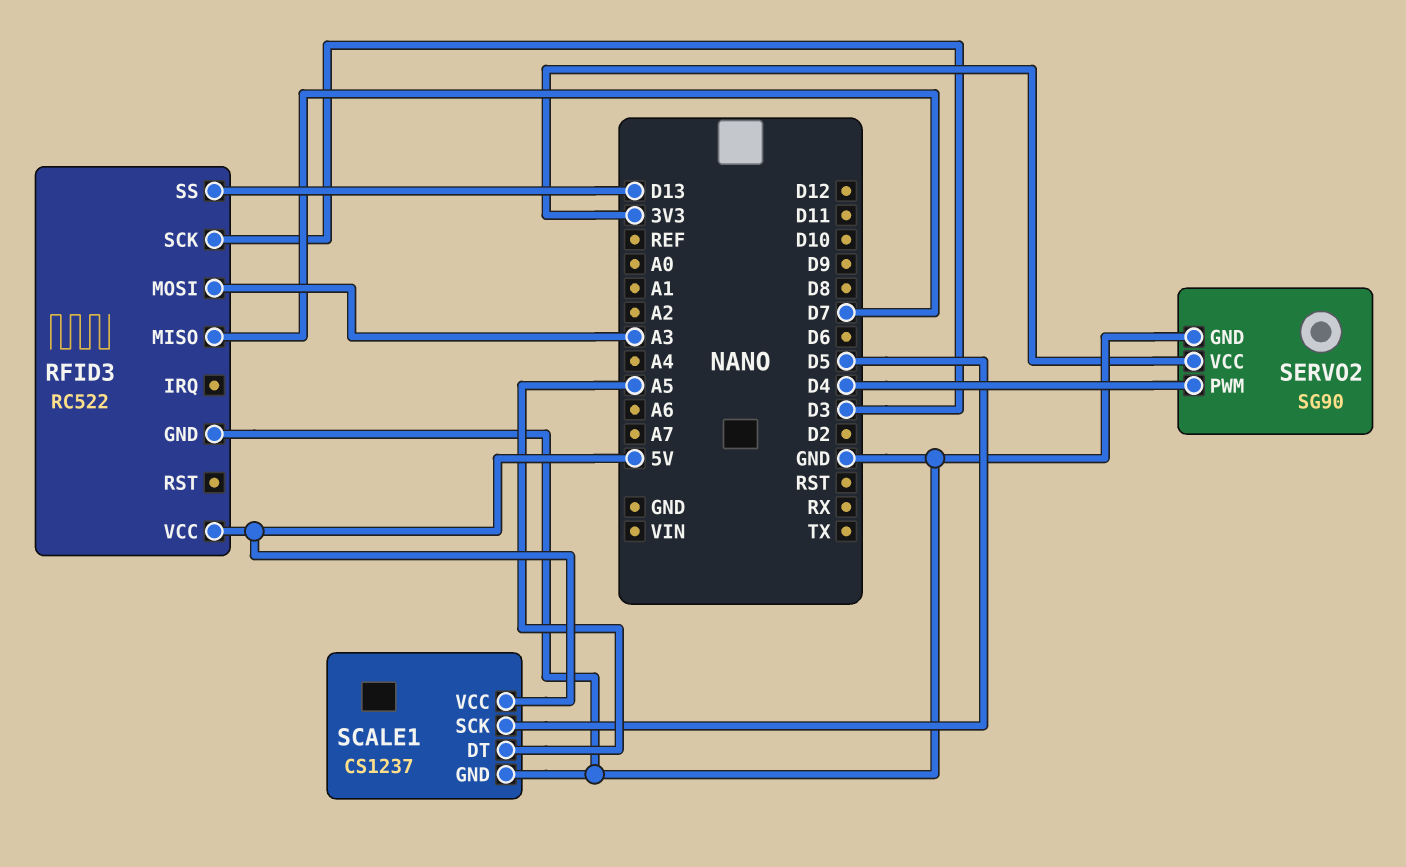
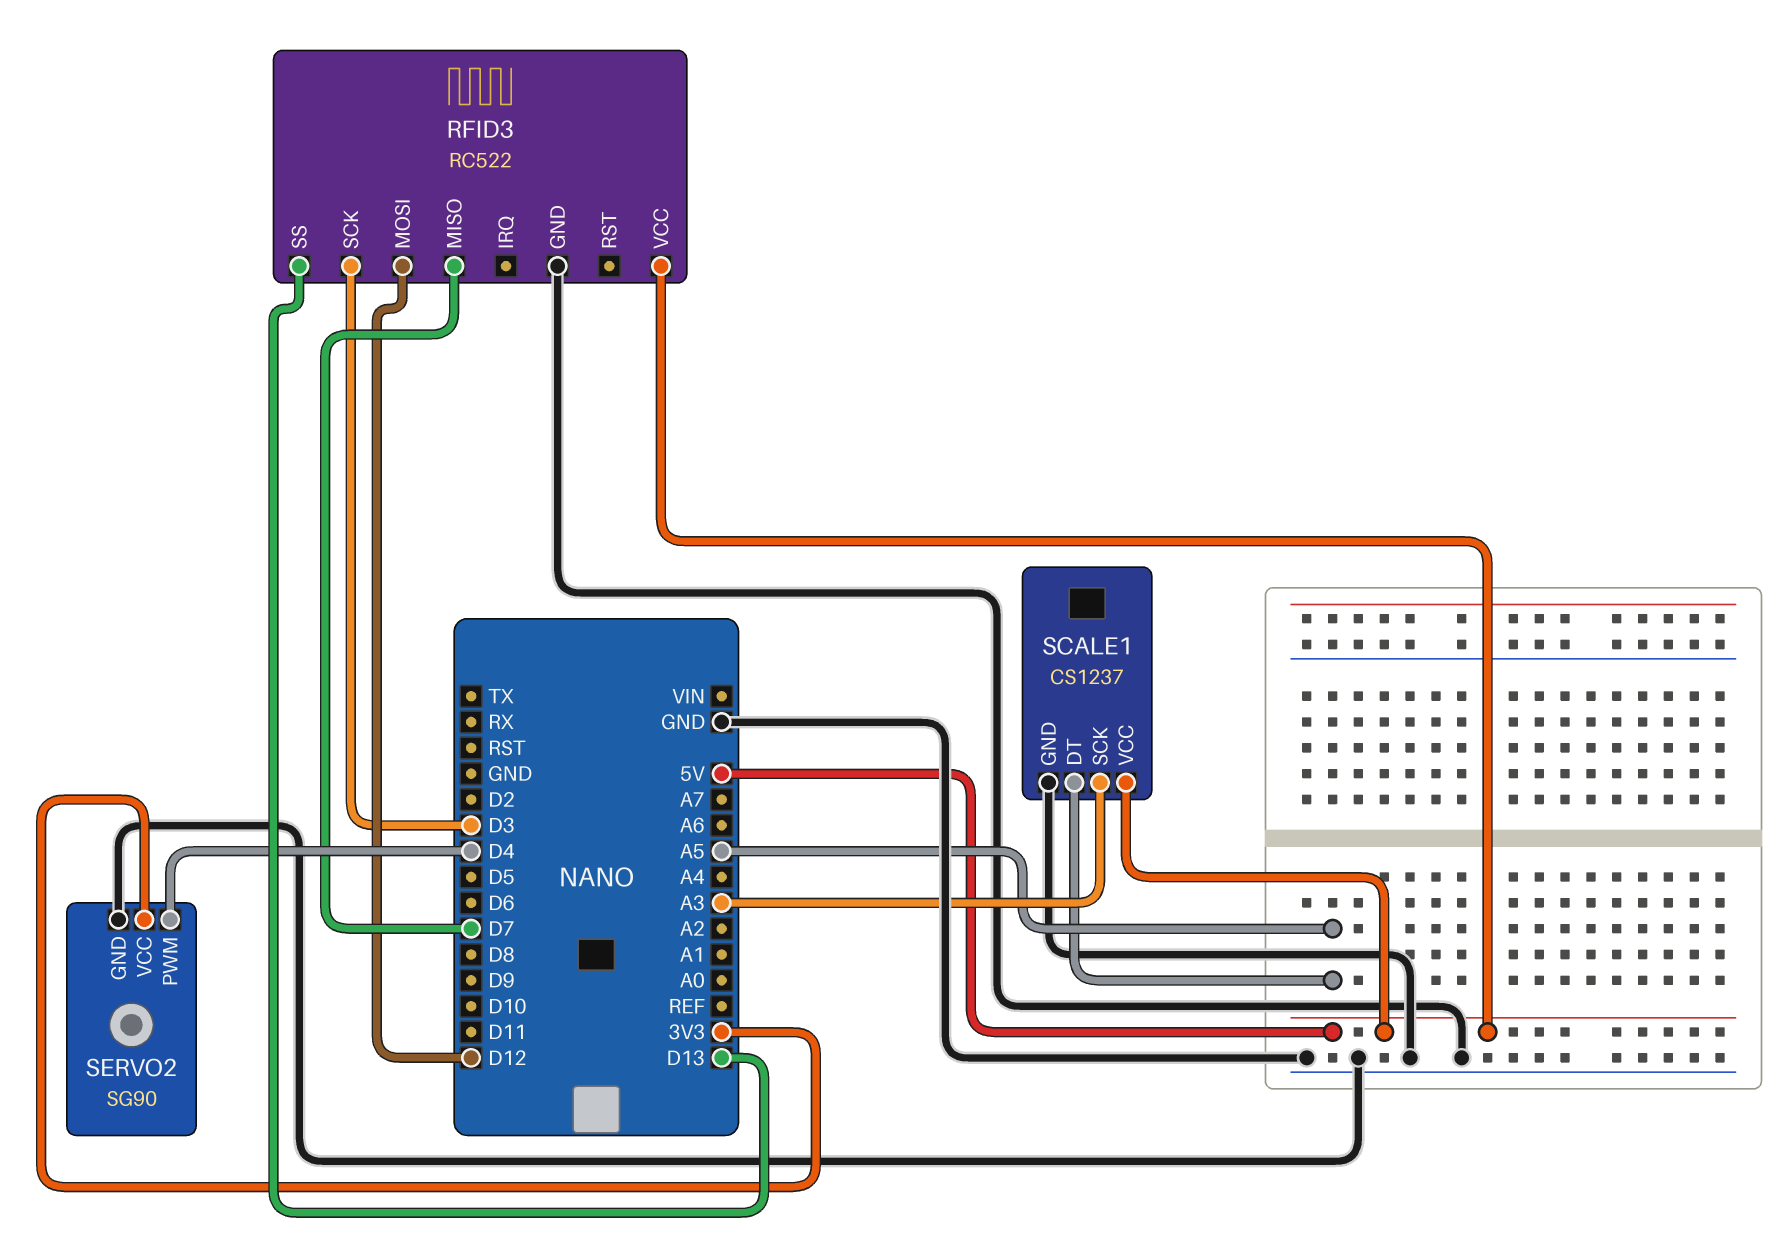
RFID3 pin MOSI: A3 -> D12
SCALE1 pin SCK: D5 -> A3

